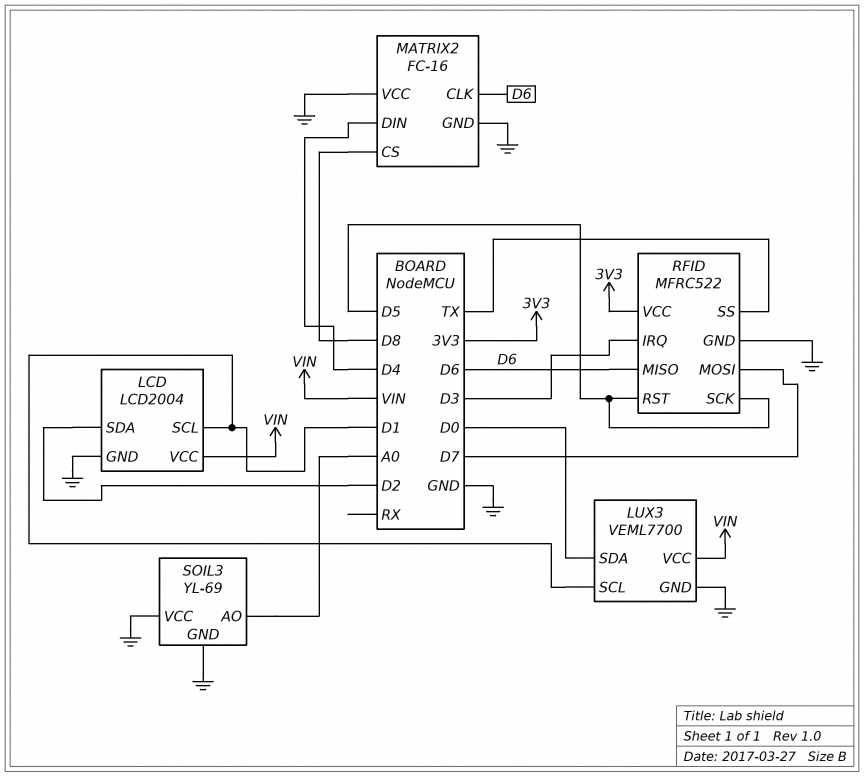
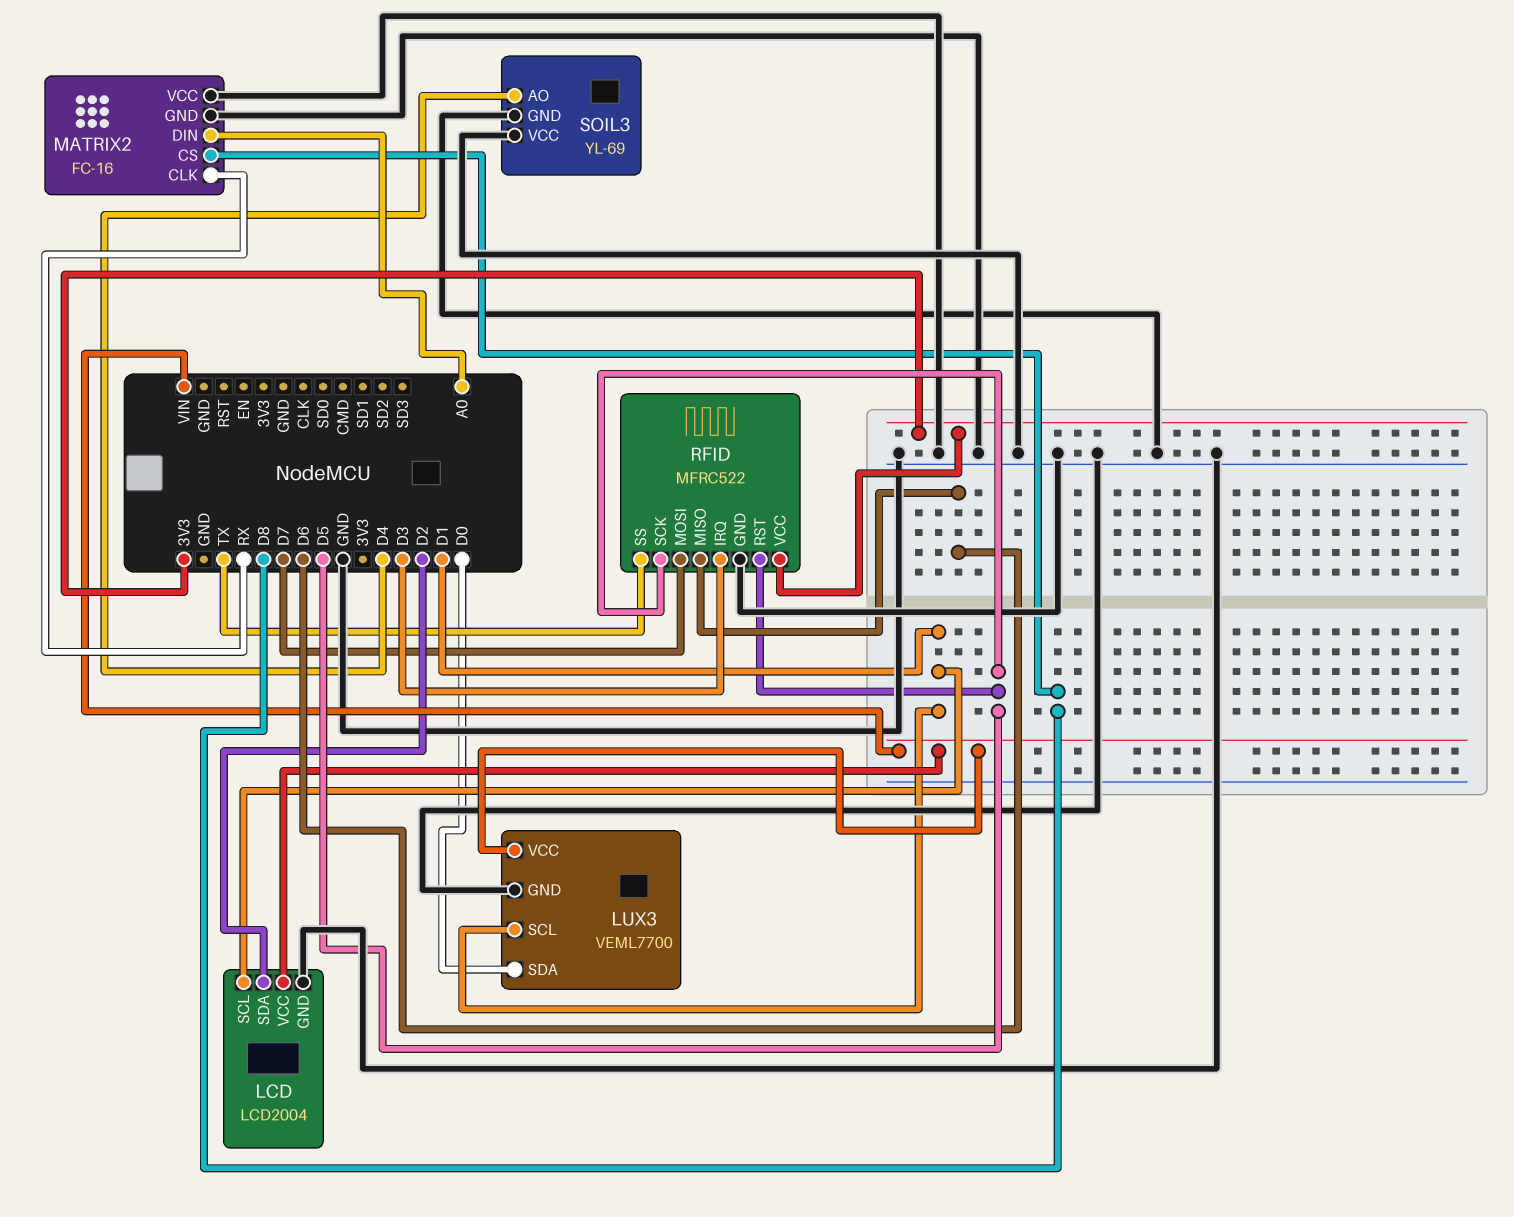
MATRIX2 pin CLK: D6 -> RX
MATRIX2 pin DIN: D4 -> A0
SOIL3 pin AO: A0 -> D4

